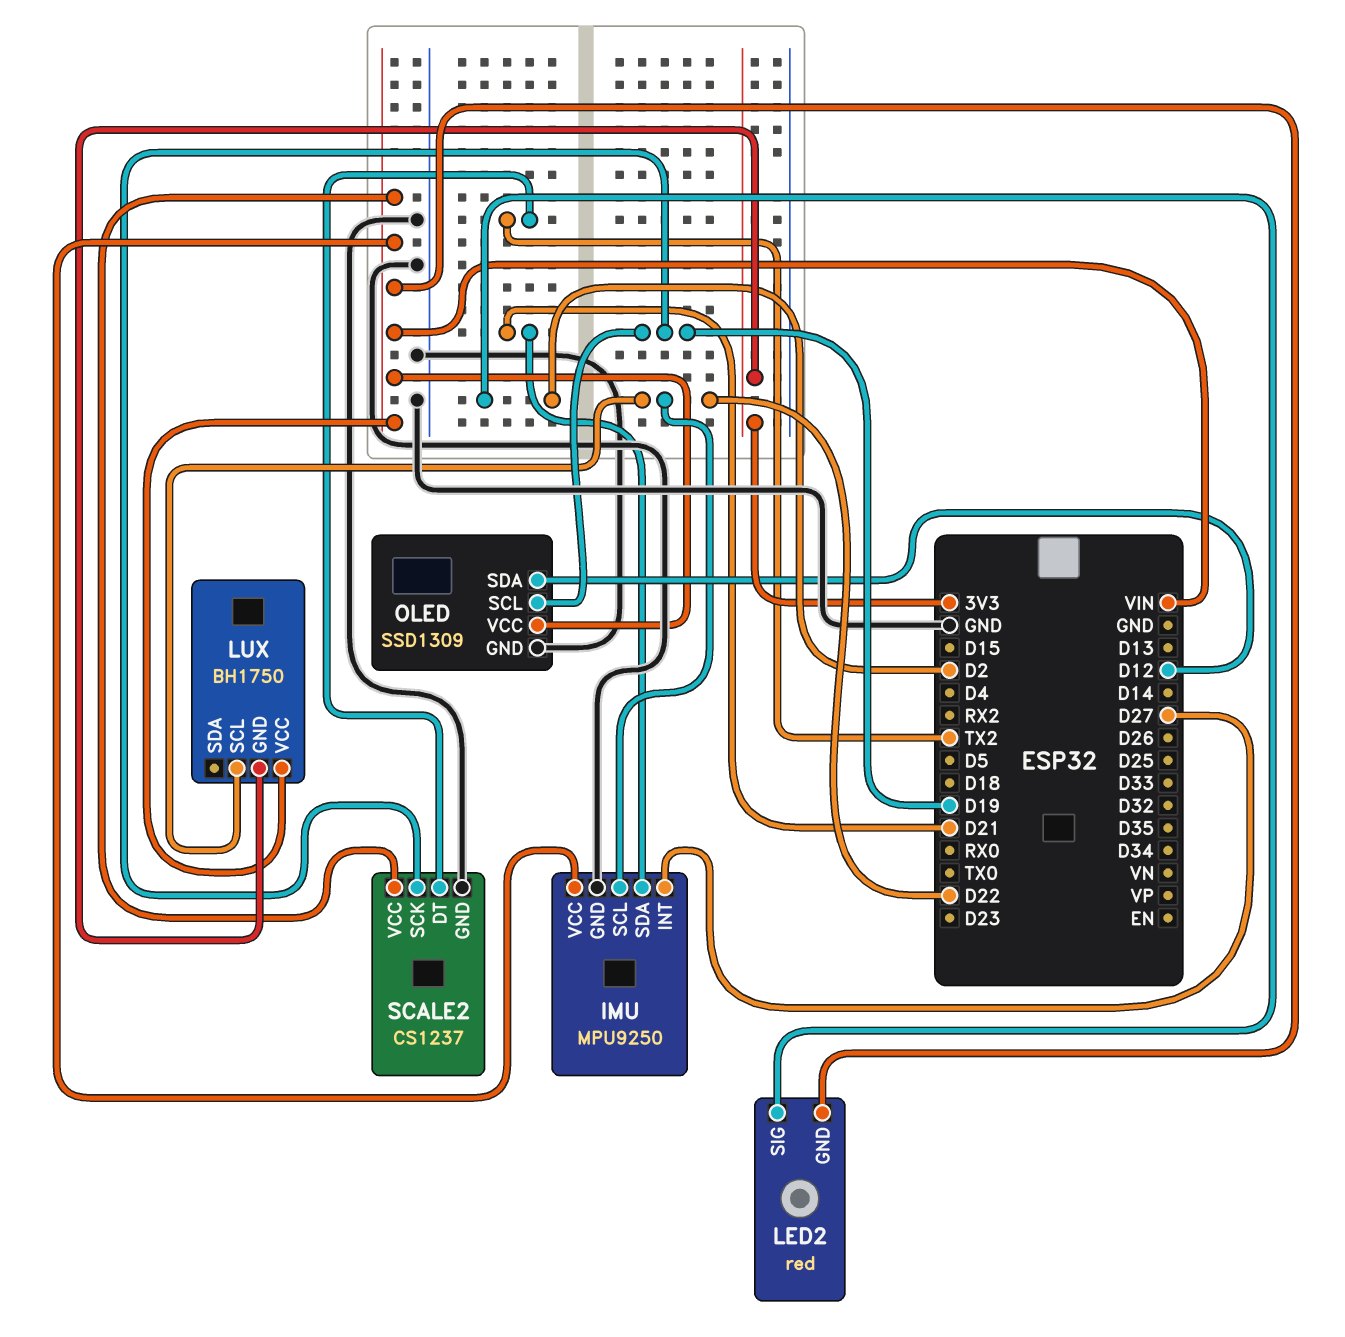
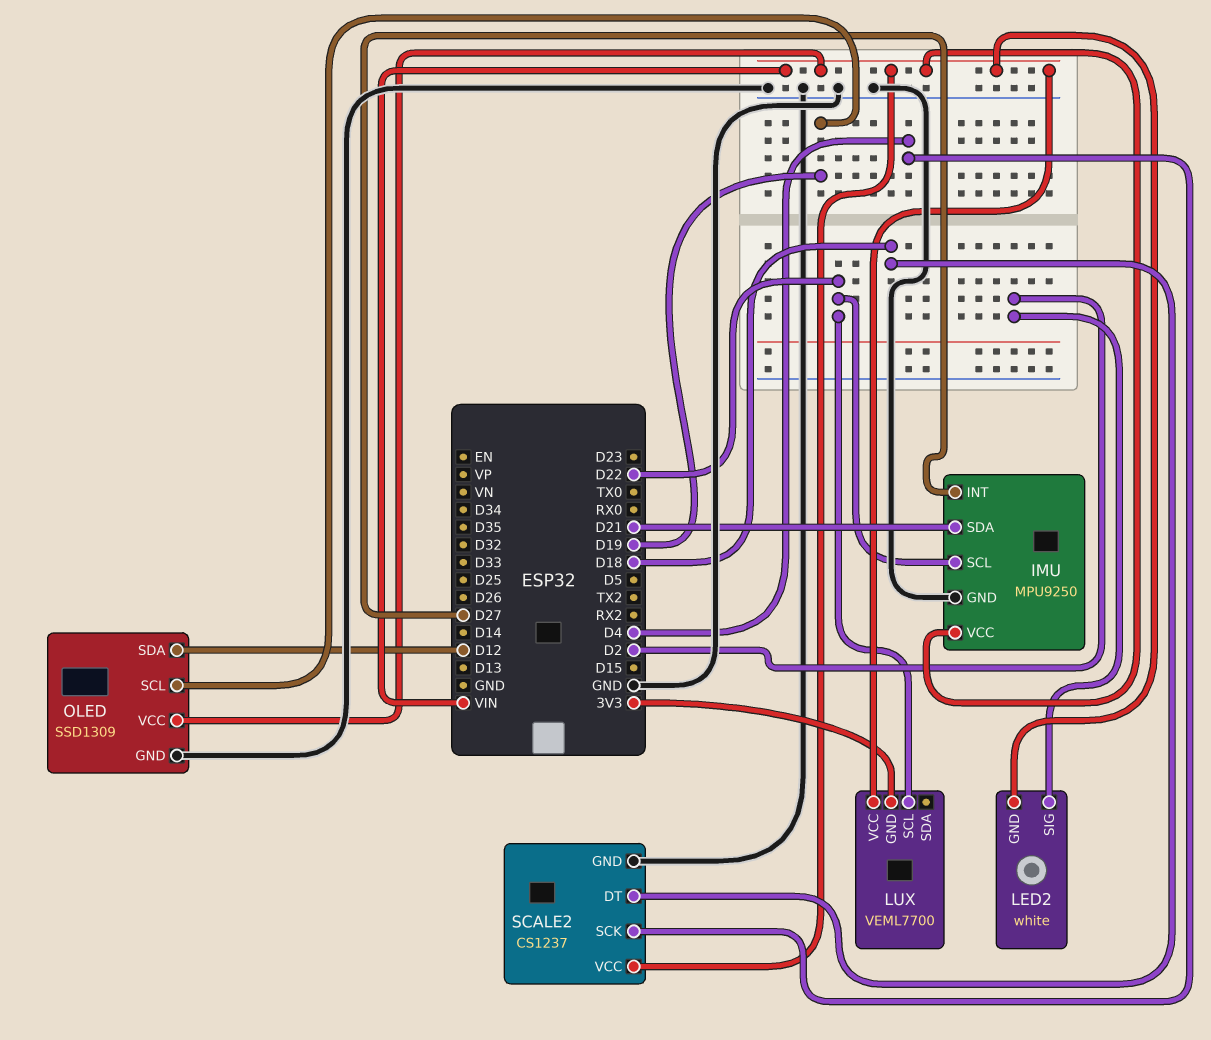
LED2: red -> white
LUX: BH1750 -> VEML7700
SCALE2 pin DT: TX2 -> D18
SCALE2 pin SCK: D19 -> D4

